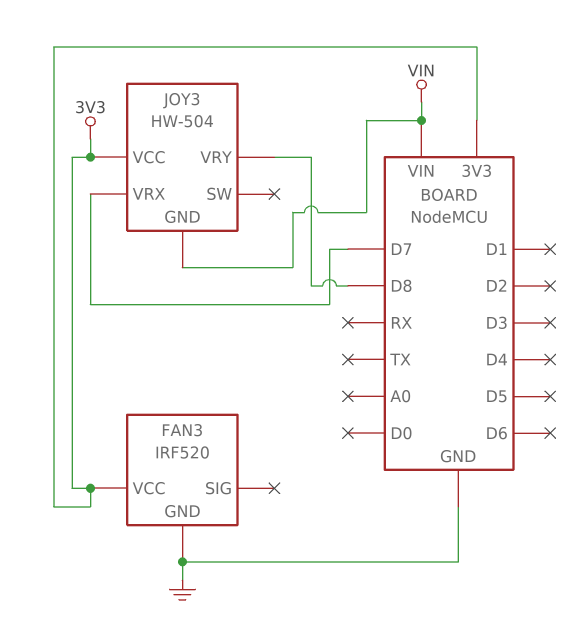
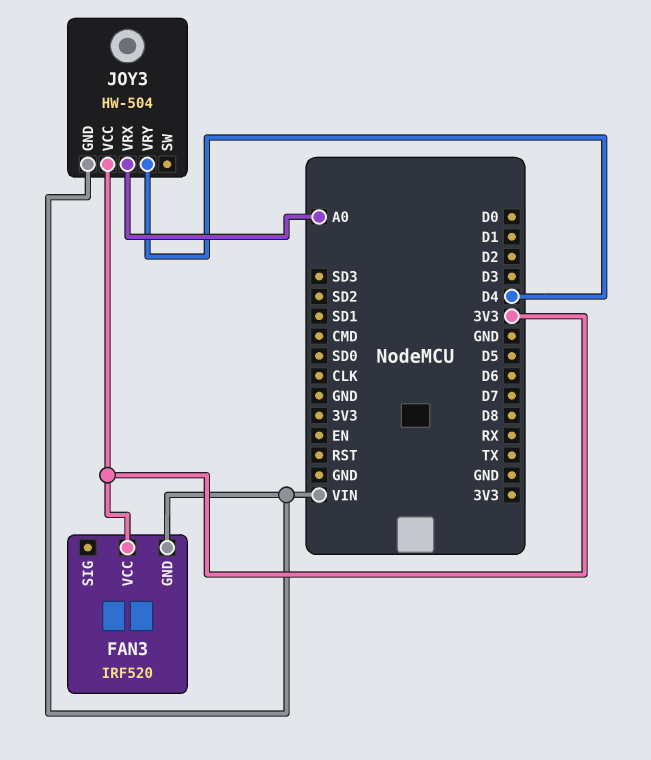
FAN3 pin GND: GND -> VIN
JOY3 pin VRX: D7 -> A0
JOY3 pin VRY: D8 -> D4

